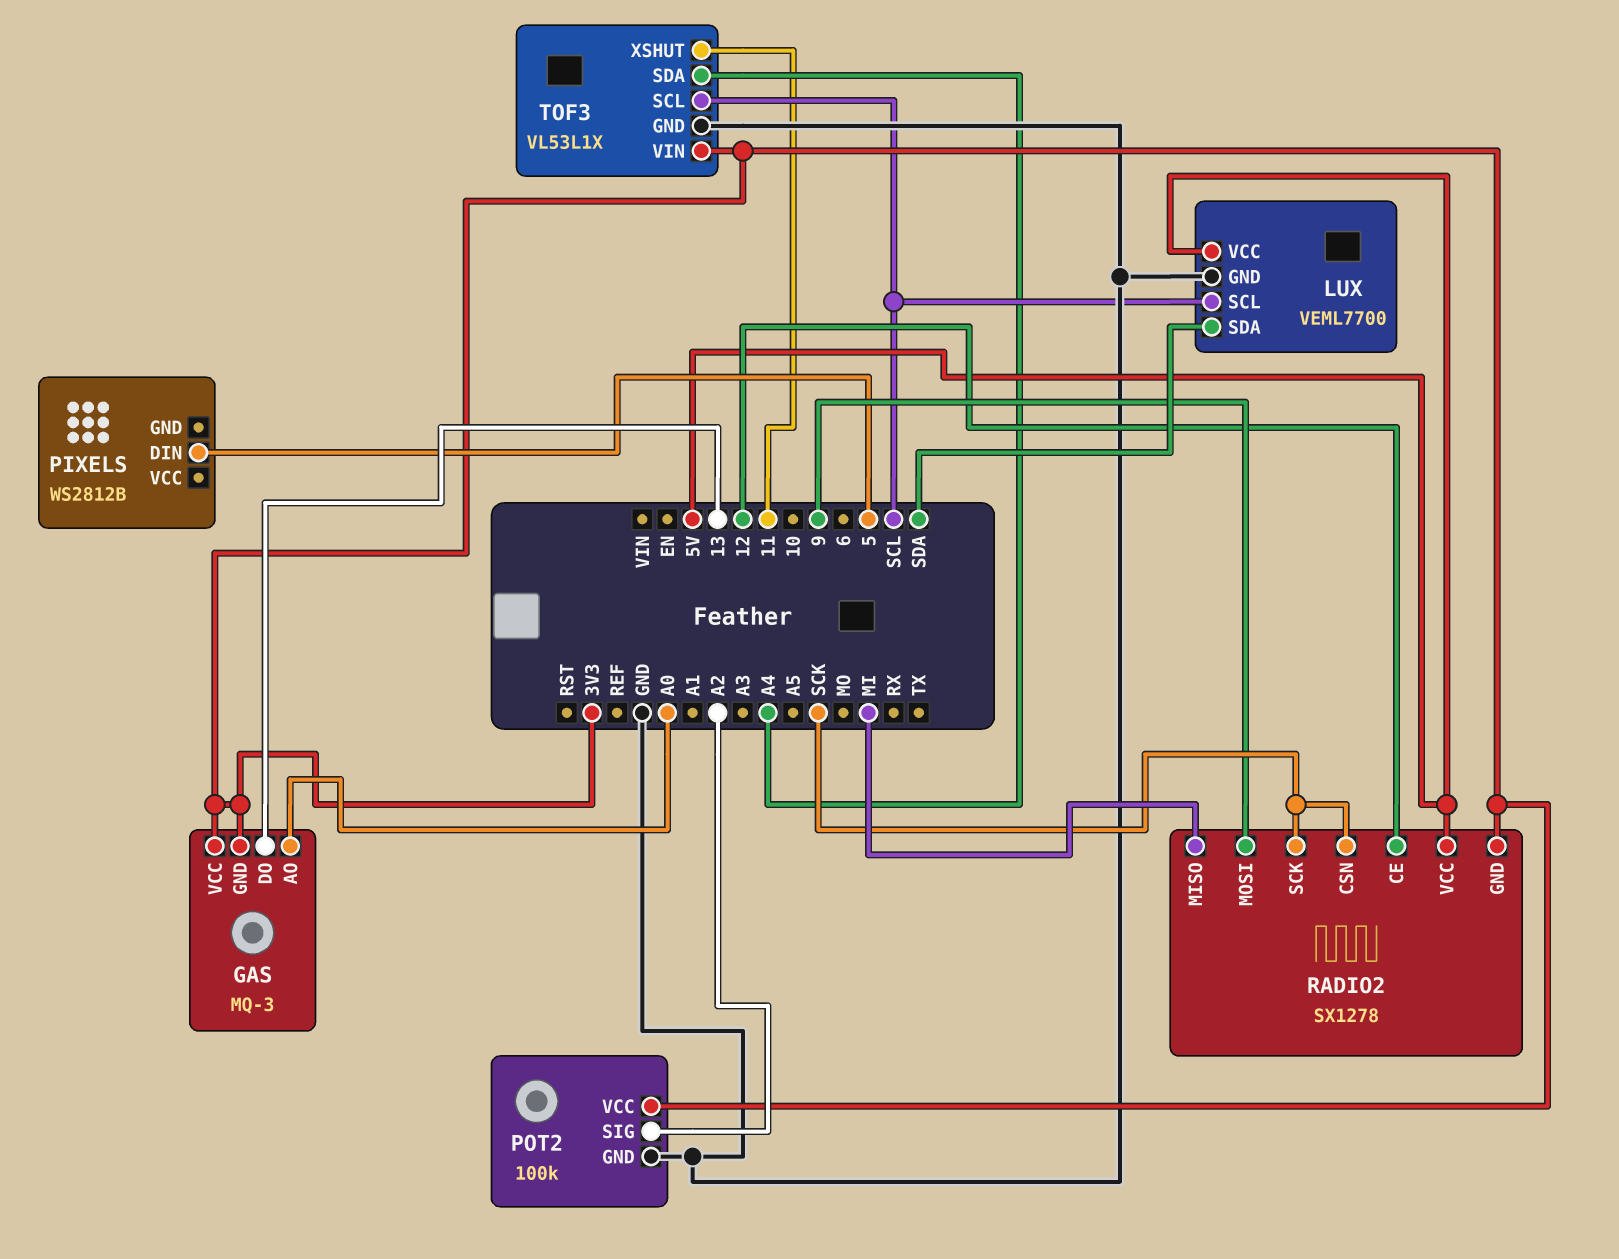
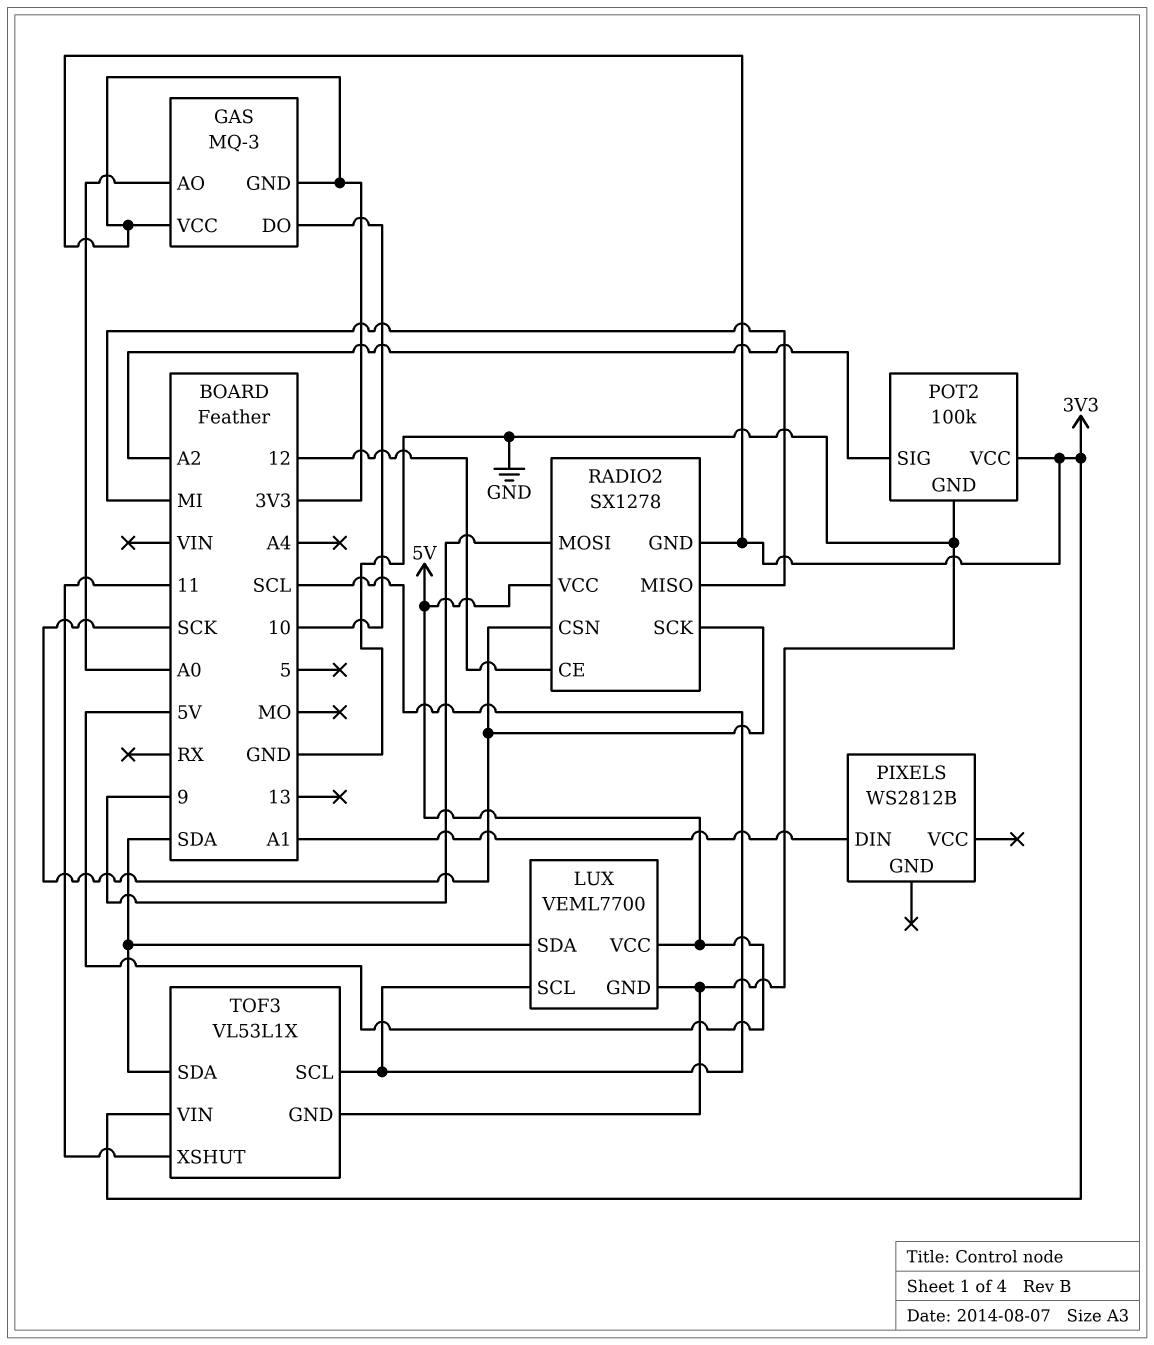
GAS pin DO: 13 -> 10
PIXELS pin DIN: 5 -> A1
TOF3 pin SDA: A4 -> SDA

